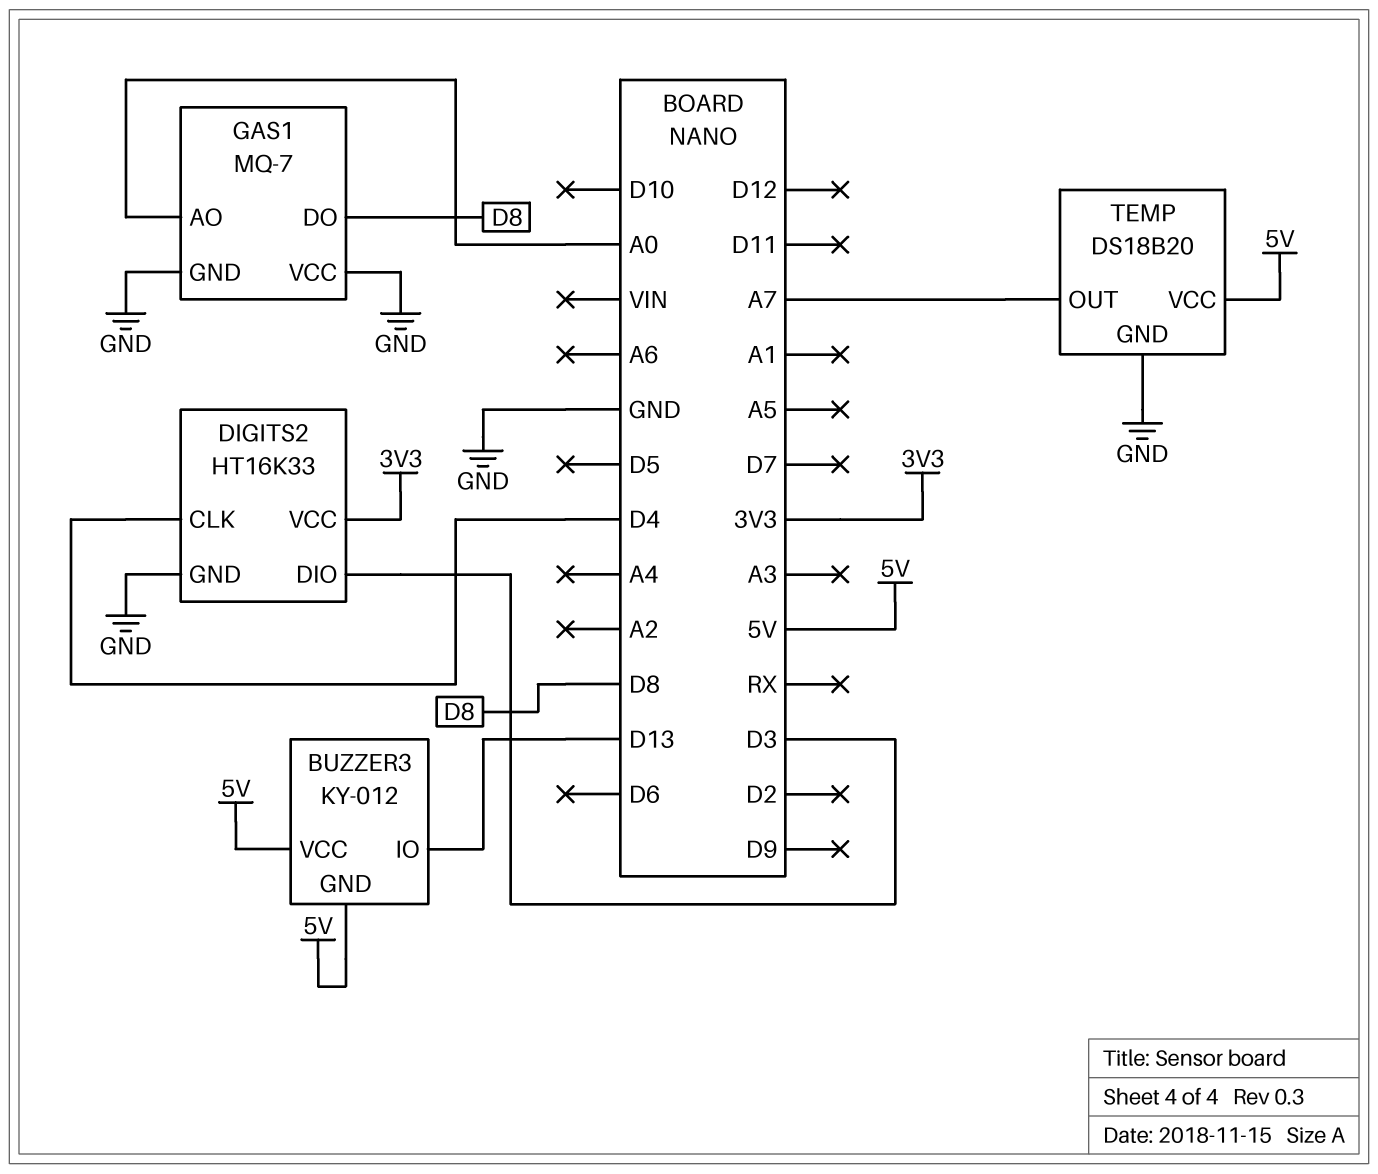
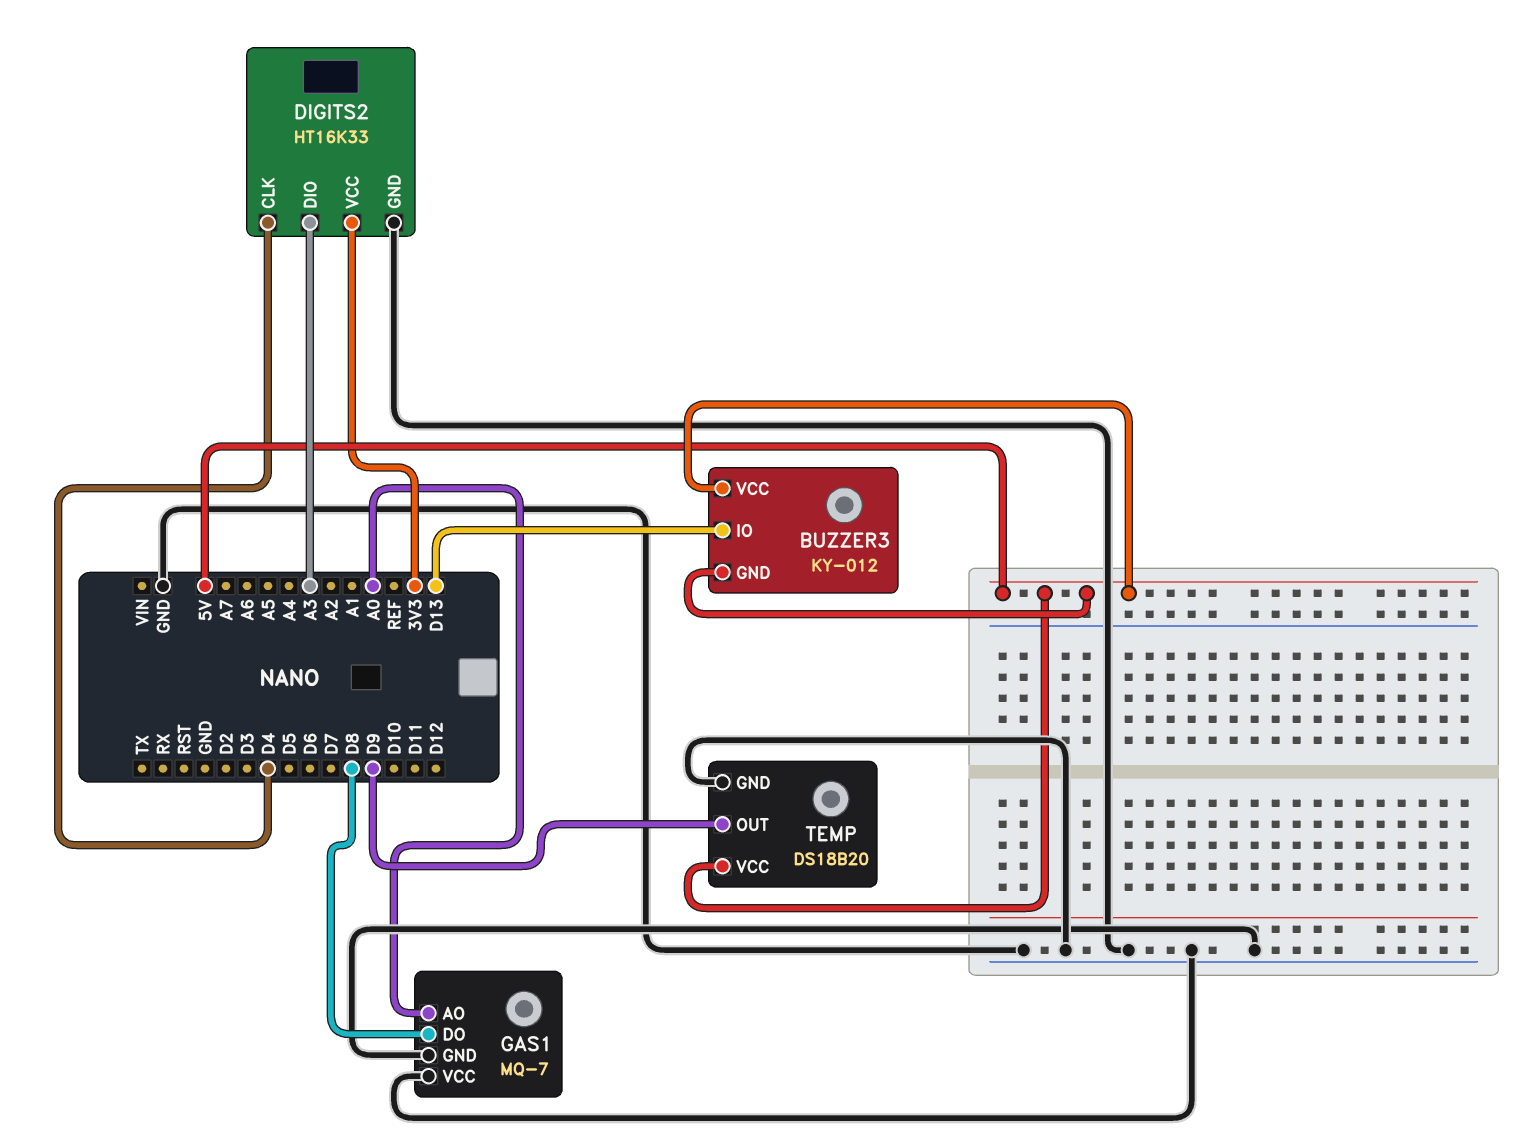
DIGITS2 pin DIO: D3 -> A3
TEMP pin OUT: A7 -> D9

